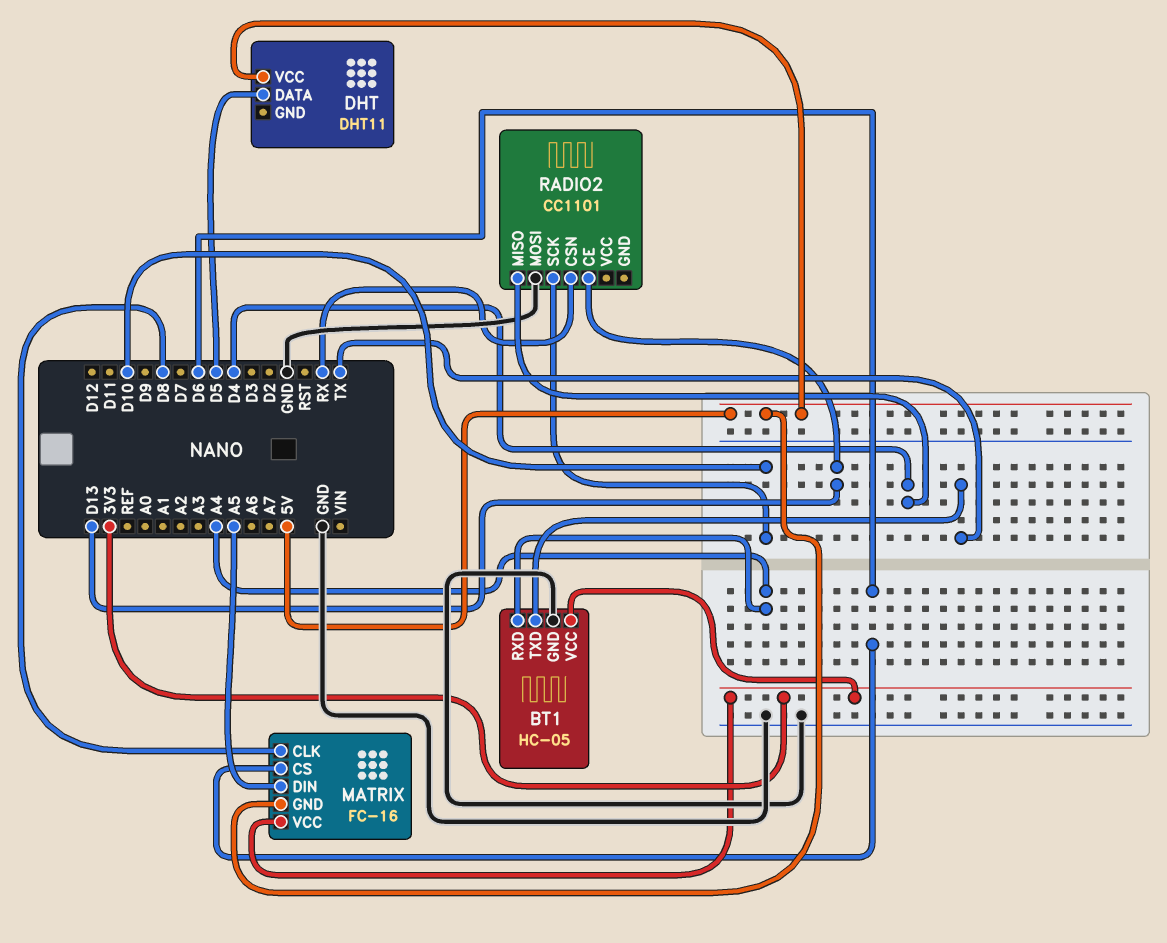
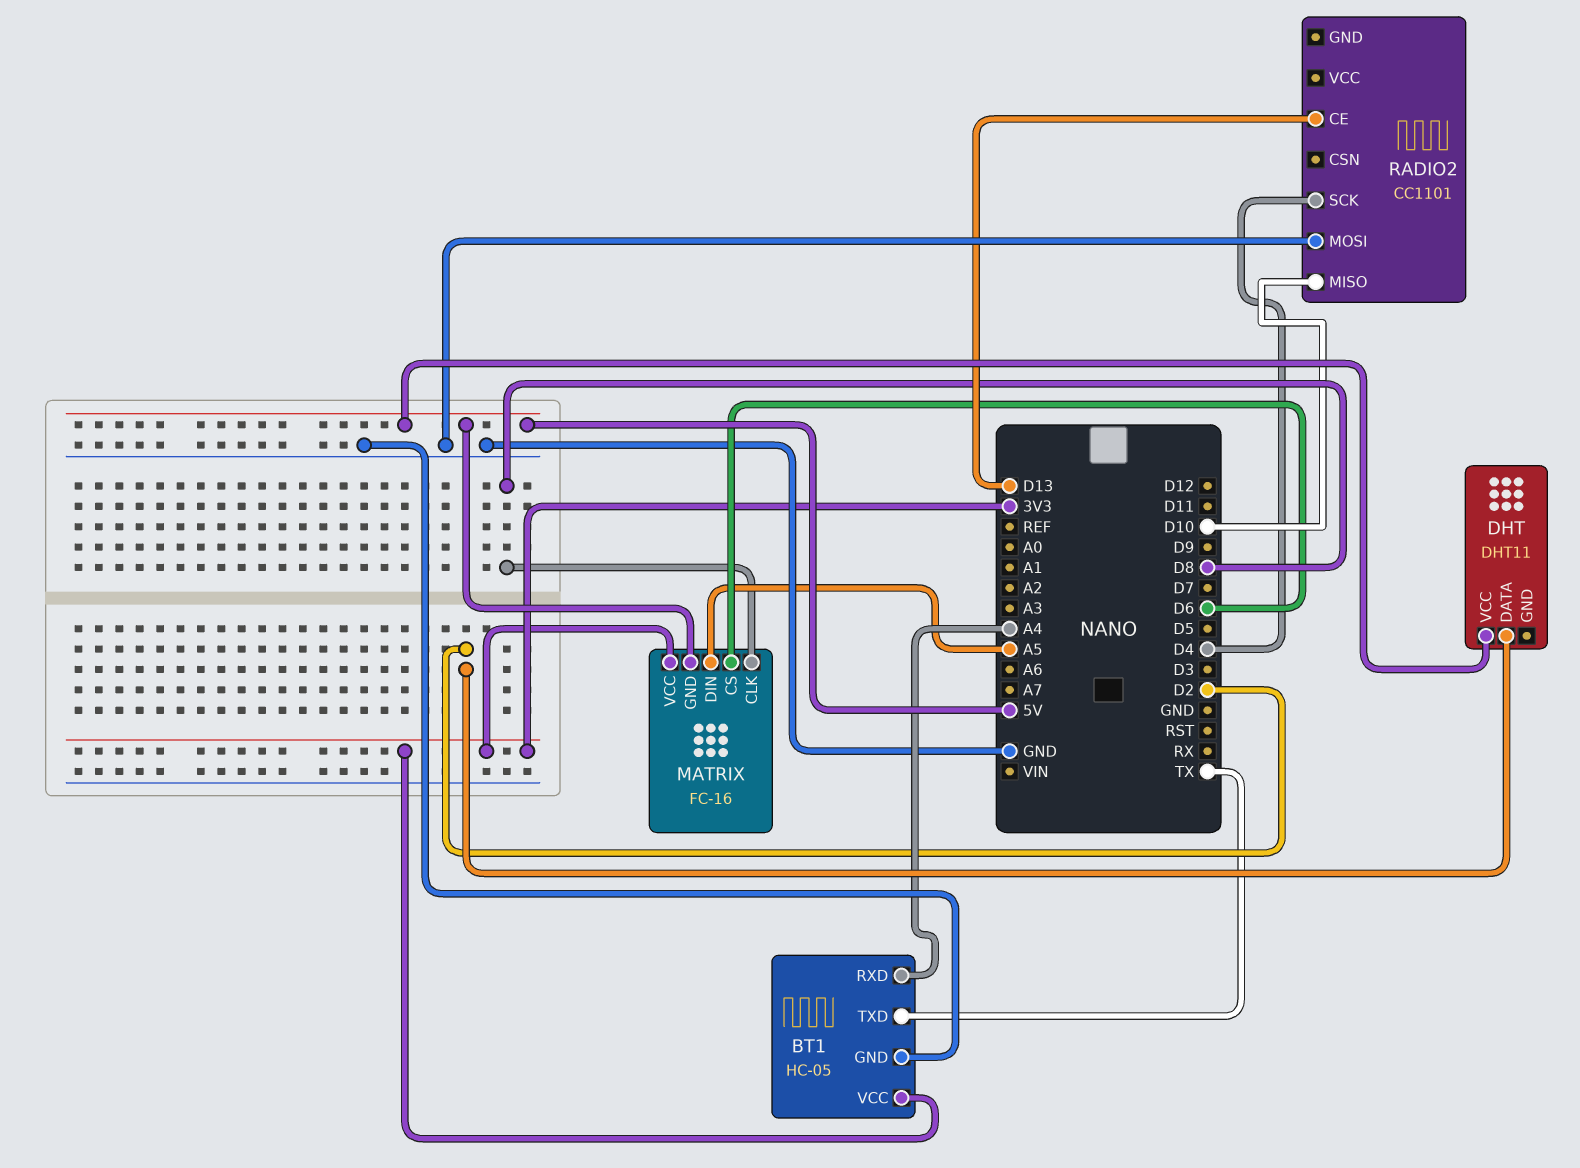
DHT pin DATA: D5 -> D2
RADIO2 pin CSN: RX -> none
RADIO2 pin MISO: D4 -> D10
RADIO2 pin SCK: D10 -> D4

